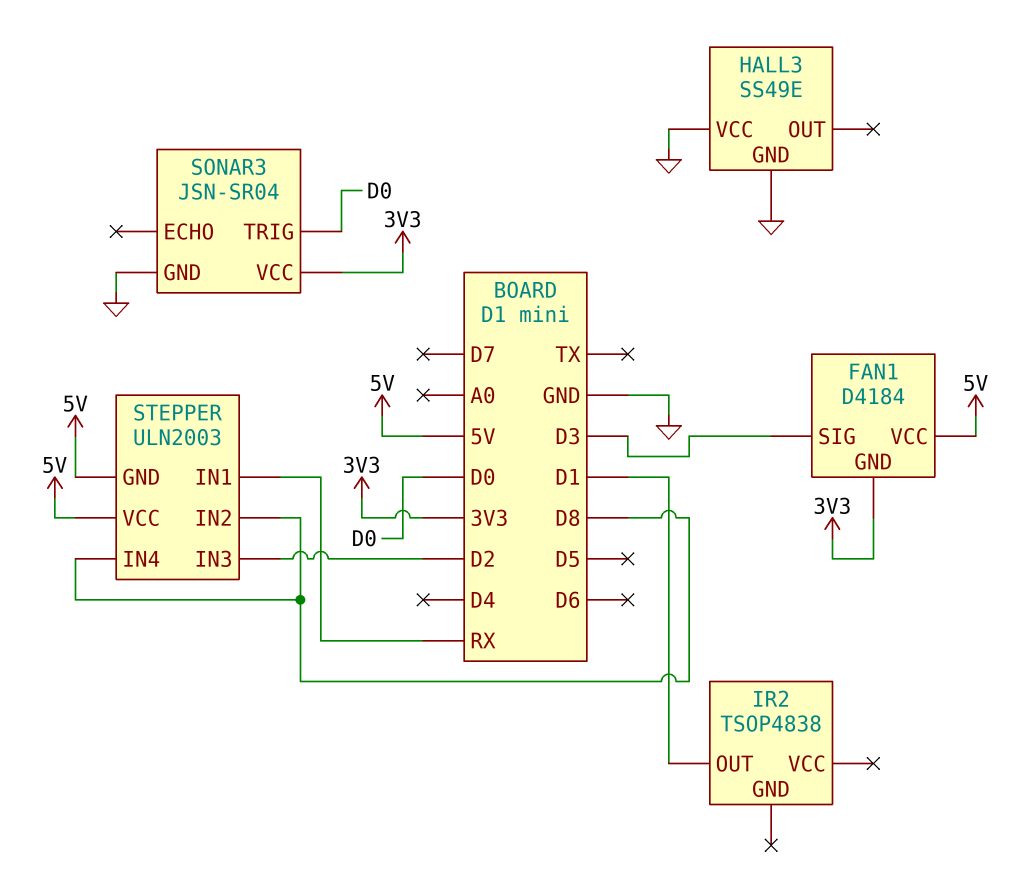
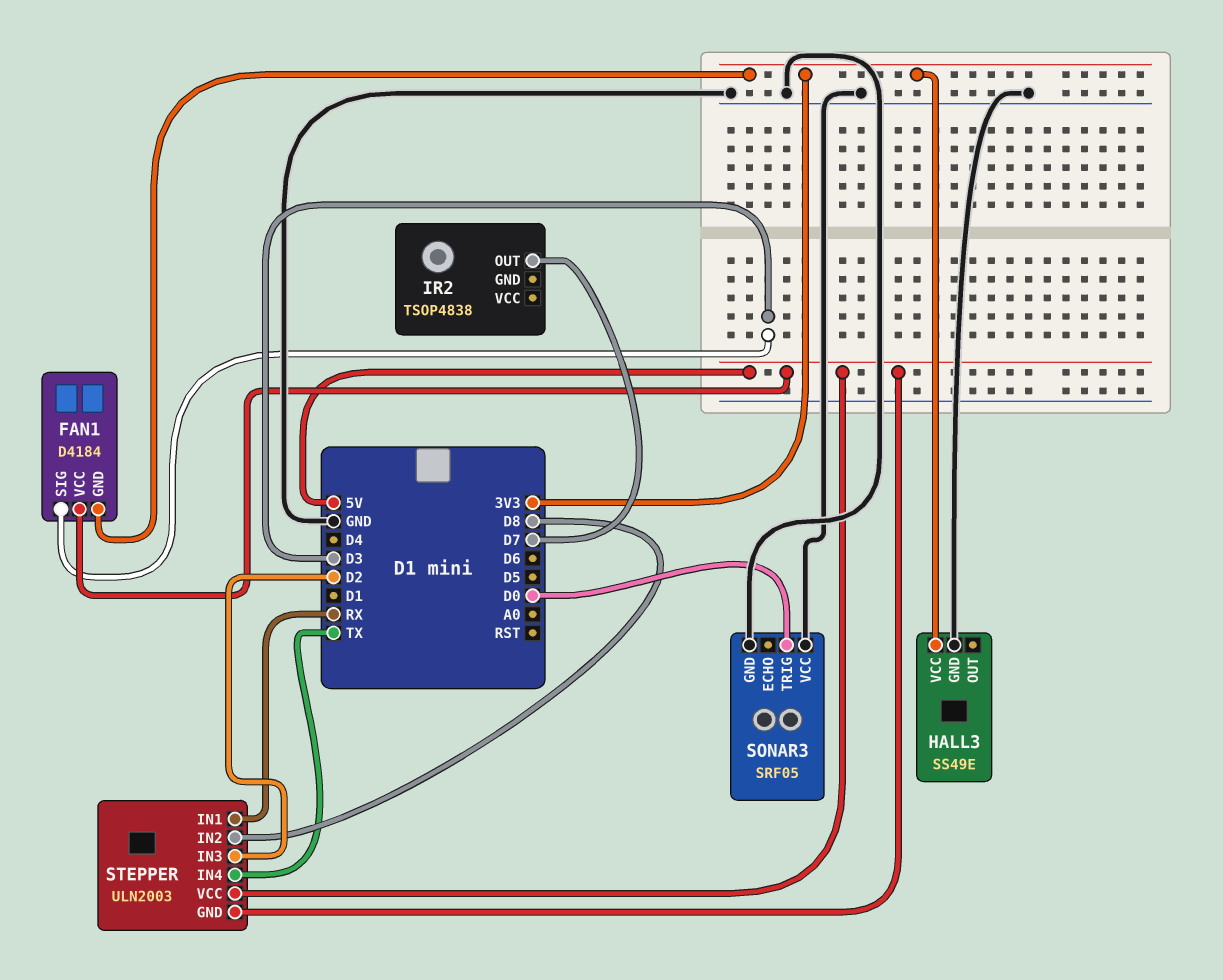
HALL3 pin VCC: GND -> 3V3
IR2 pin OUT: D1 -> D7
SONAR3: JSN-SR04 -> SRF05
SONAR3 pin VCC: 3V3 -> GND
STEPPER pin IN4: D8 -> TX

